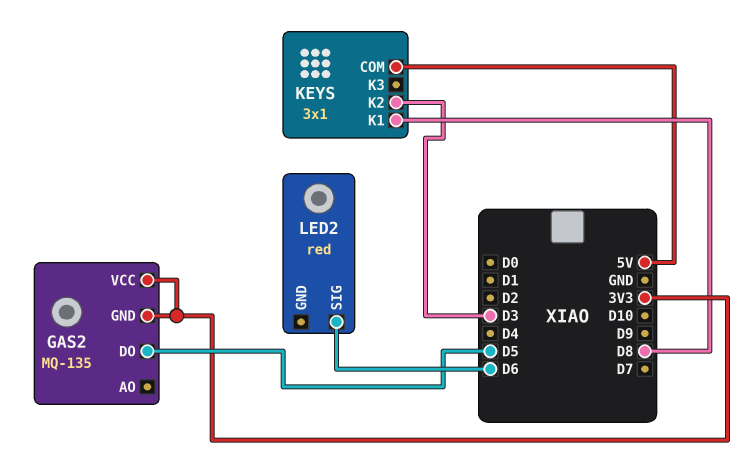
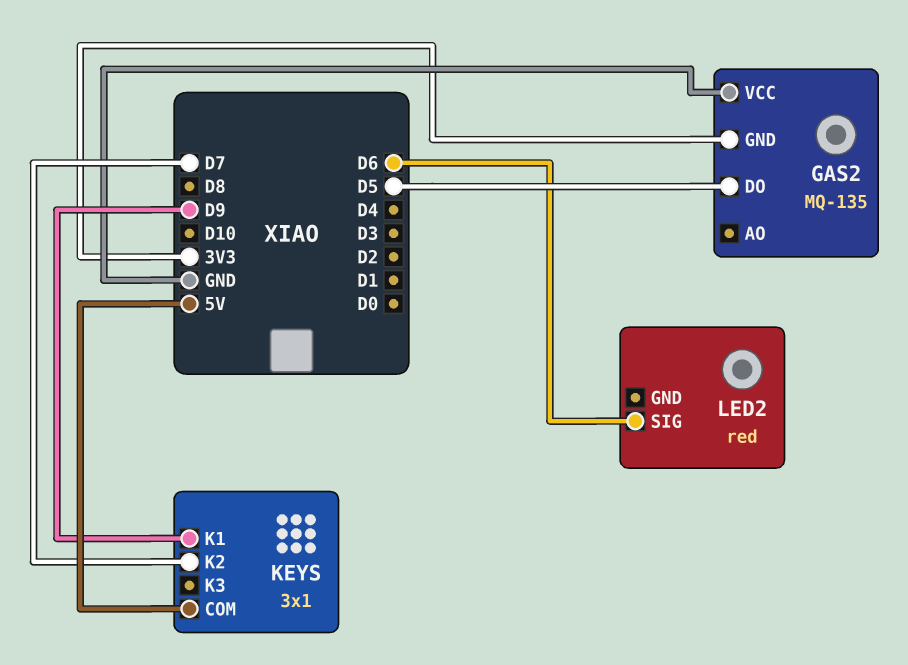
GAS2 pin VCC: 3V3 -> GND
KEYS pin K1: D8 -> D9
KEYS pin K2: D3 -> D7

